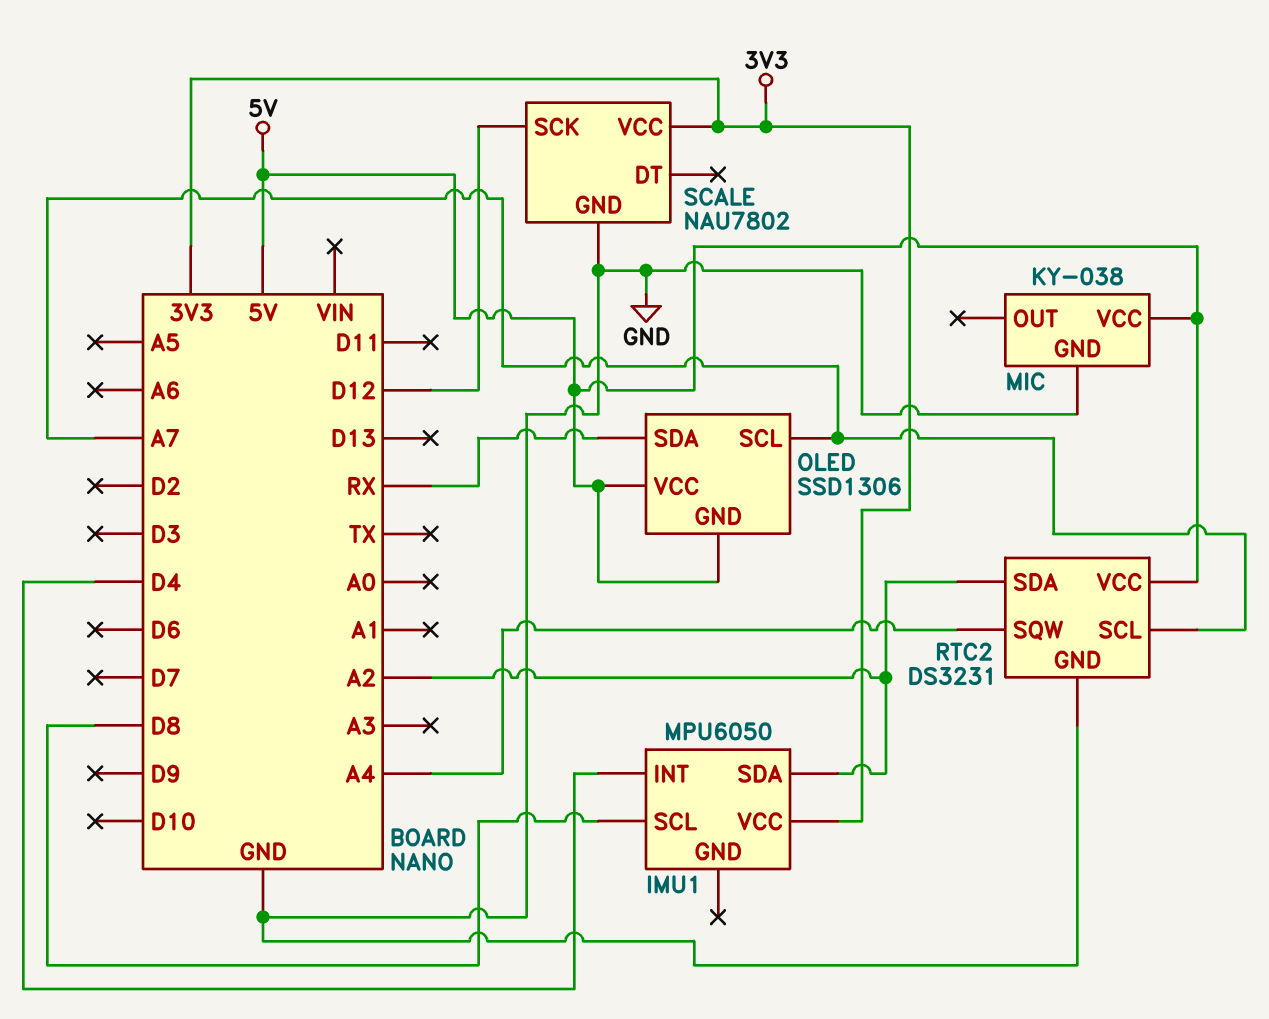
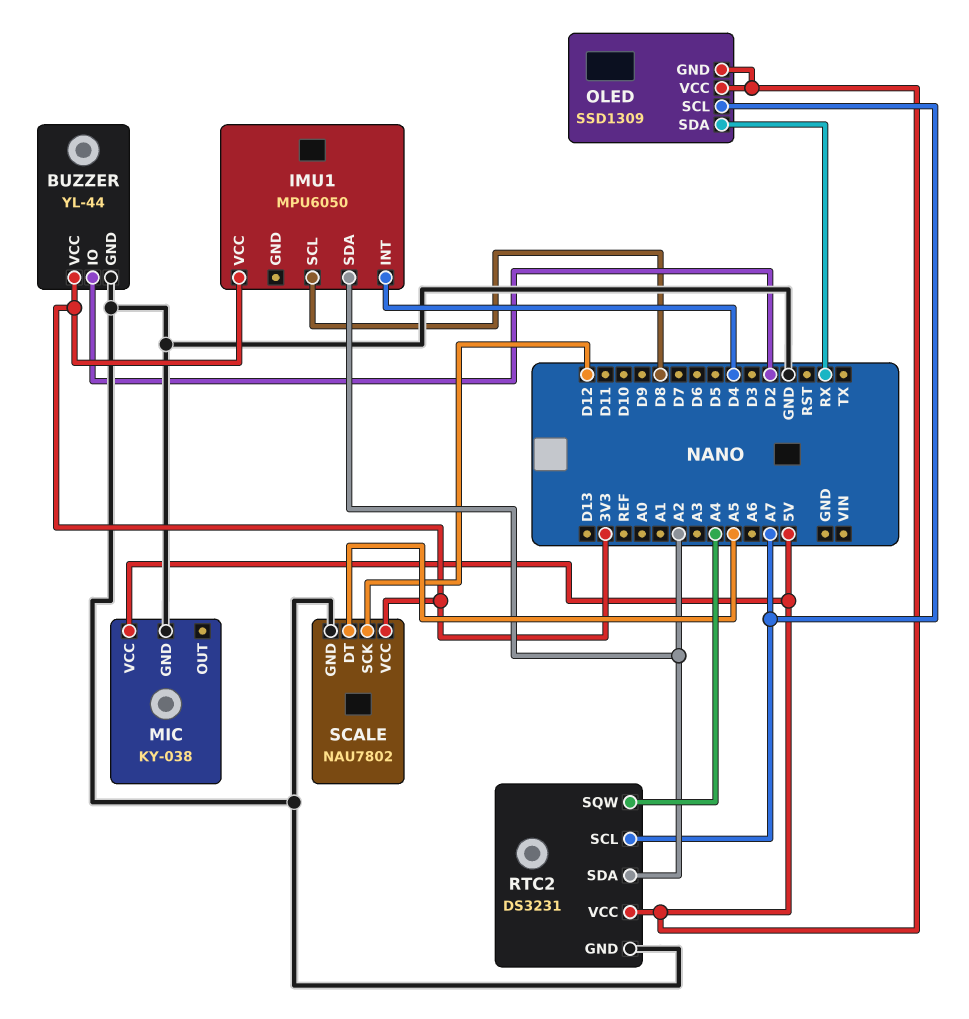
BUZZER: none -> YL-44
BUZZER pin GND: none -> GND
BUZZER pin IO: none -> D2
BUZZER pin VCC: none -> 3V3
OLED: SSD1306 -> SSD1309
SCALE pin DT: none -> A5

